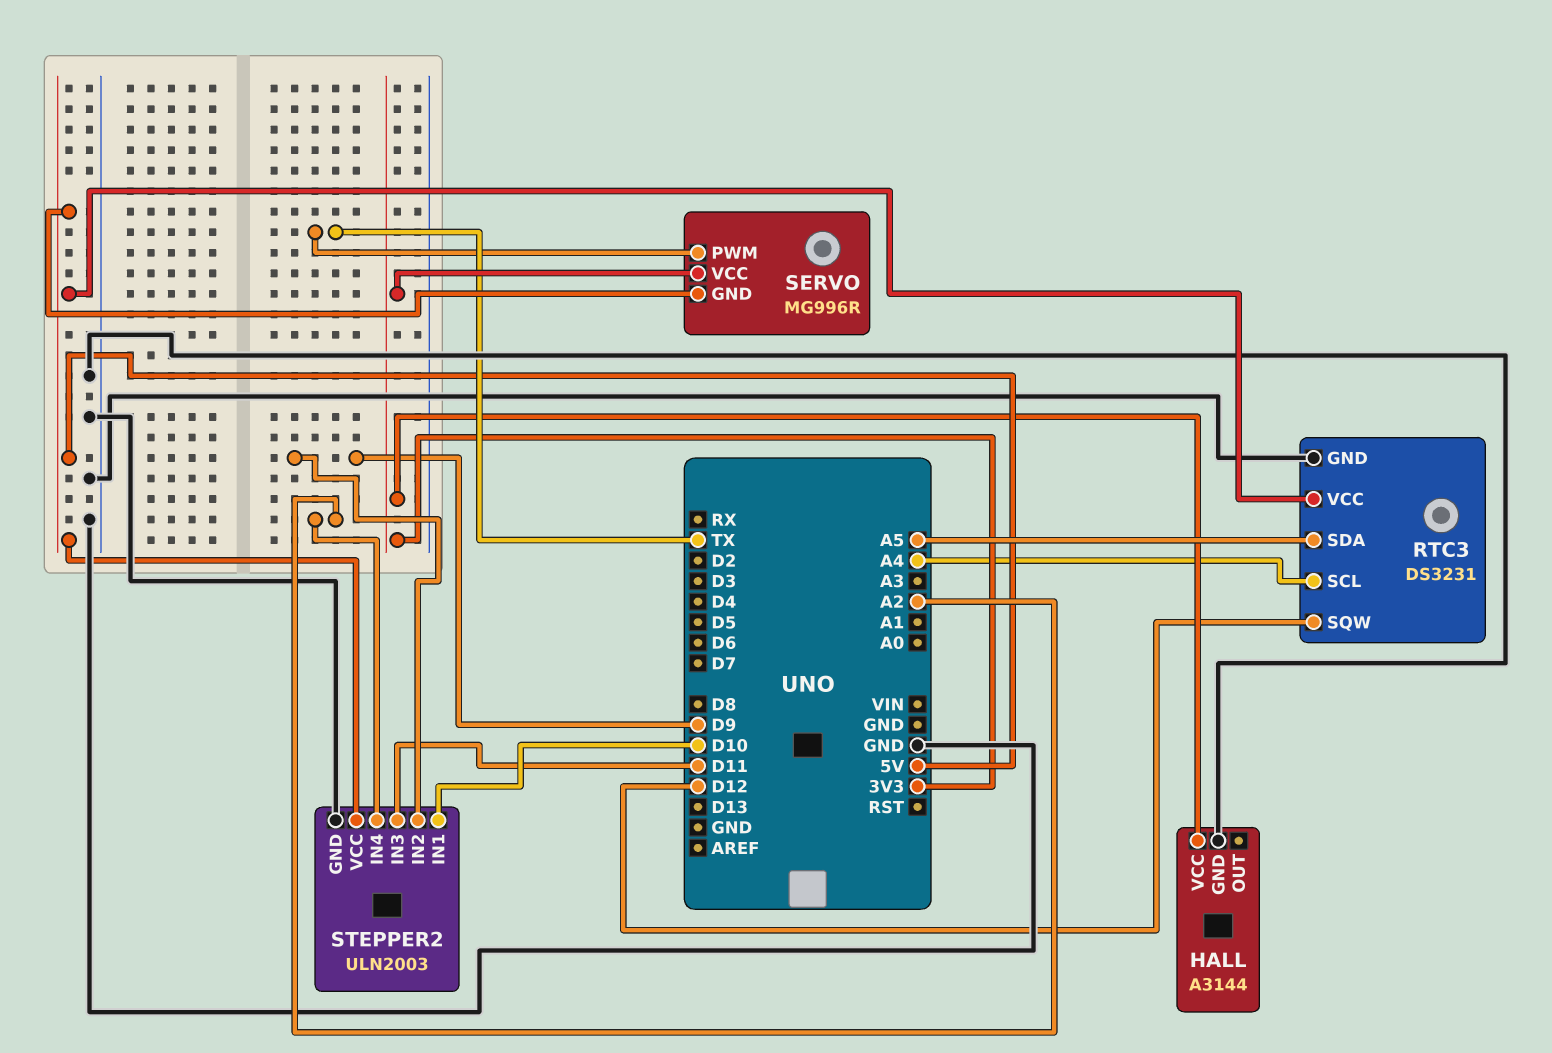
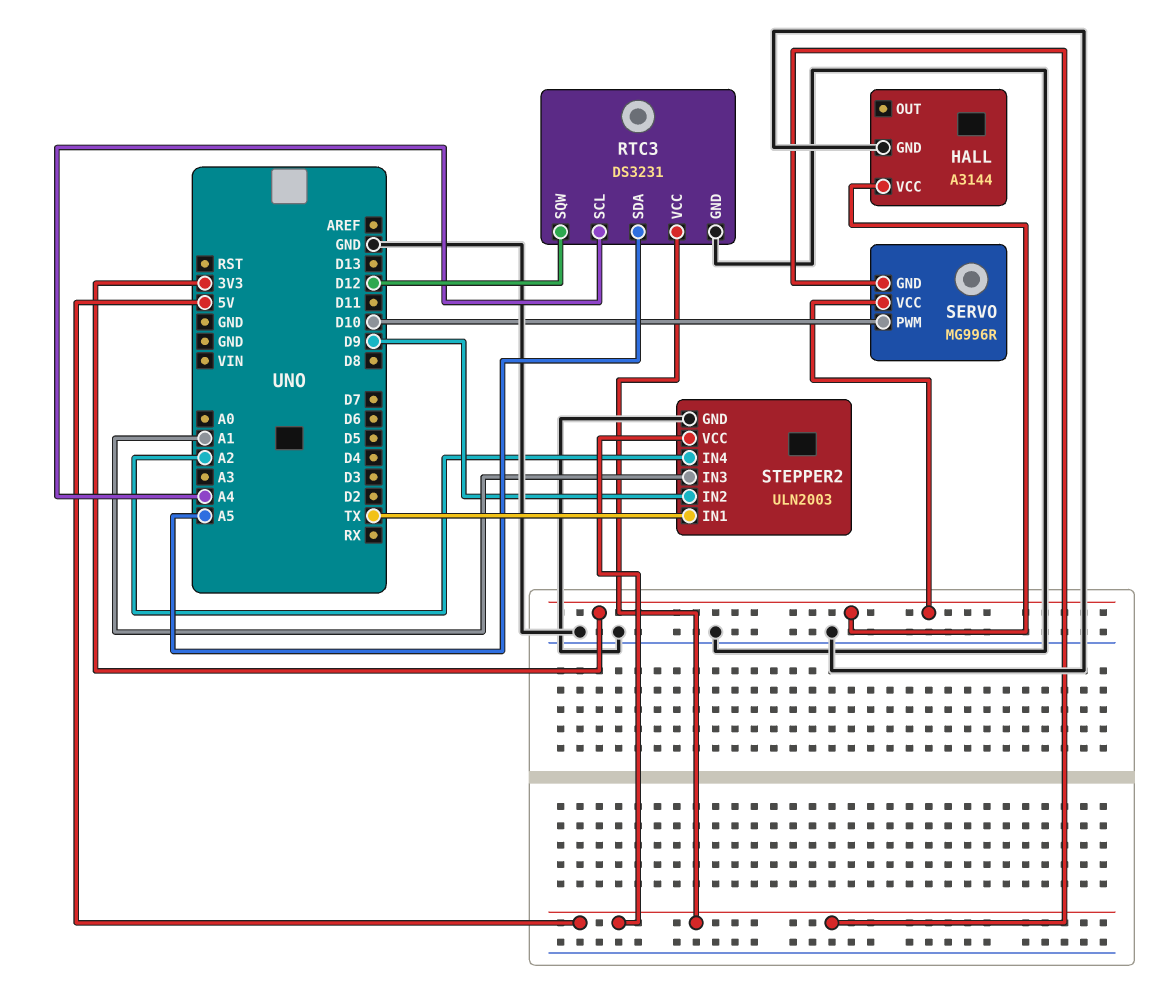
SERVO pin PWM: TX -> D10
STEPPER2 pin IN1: D10 -> TX
STEPPER2 pin IN3: D11 -> A1

